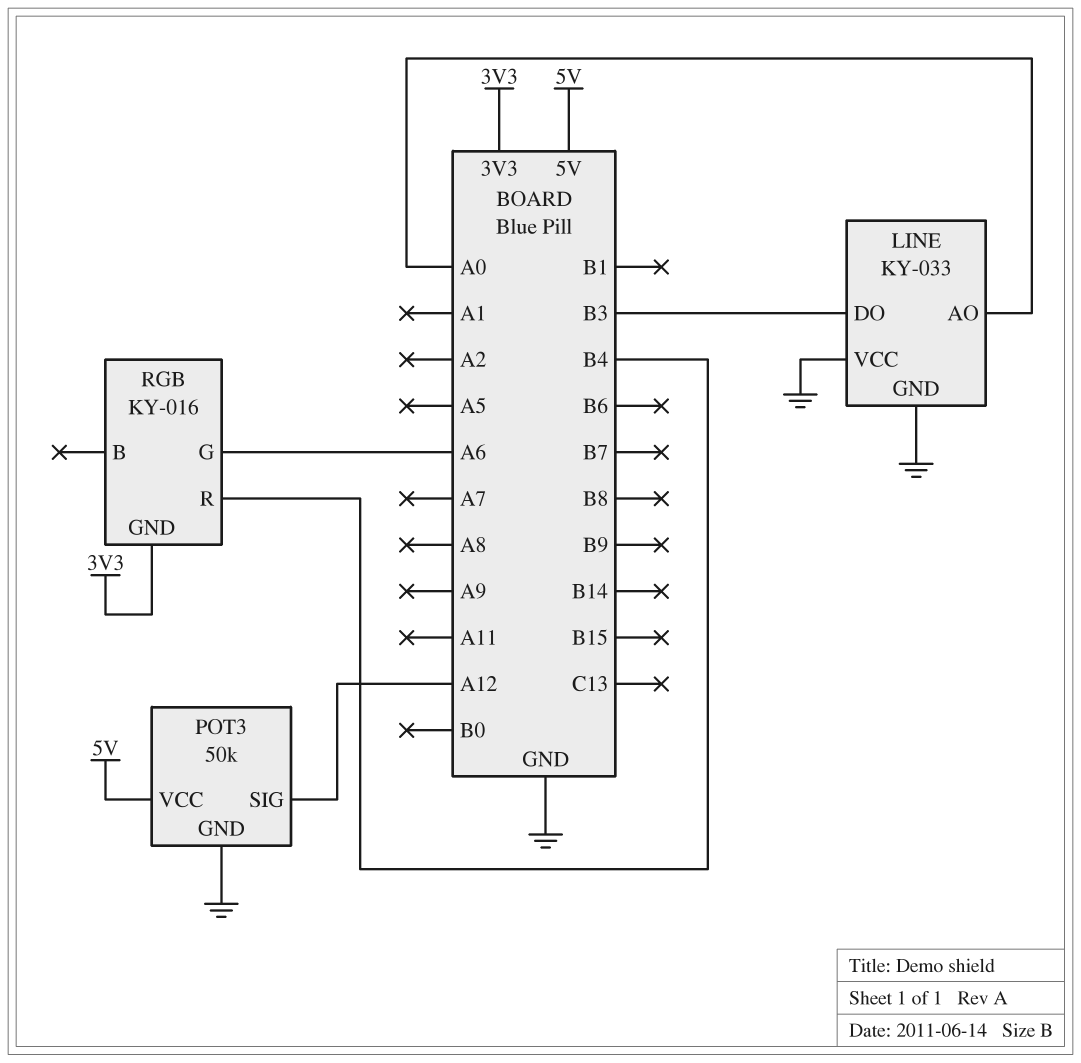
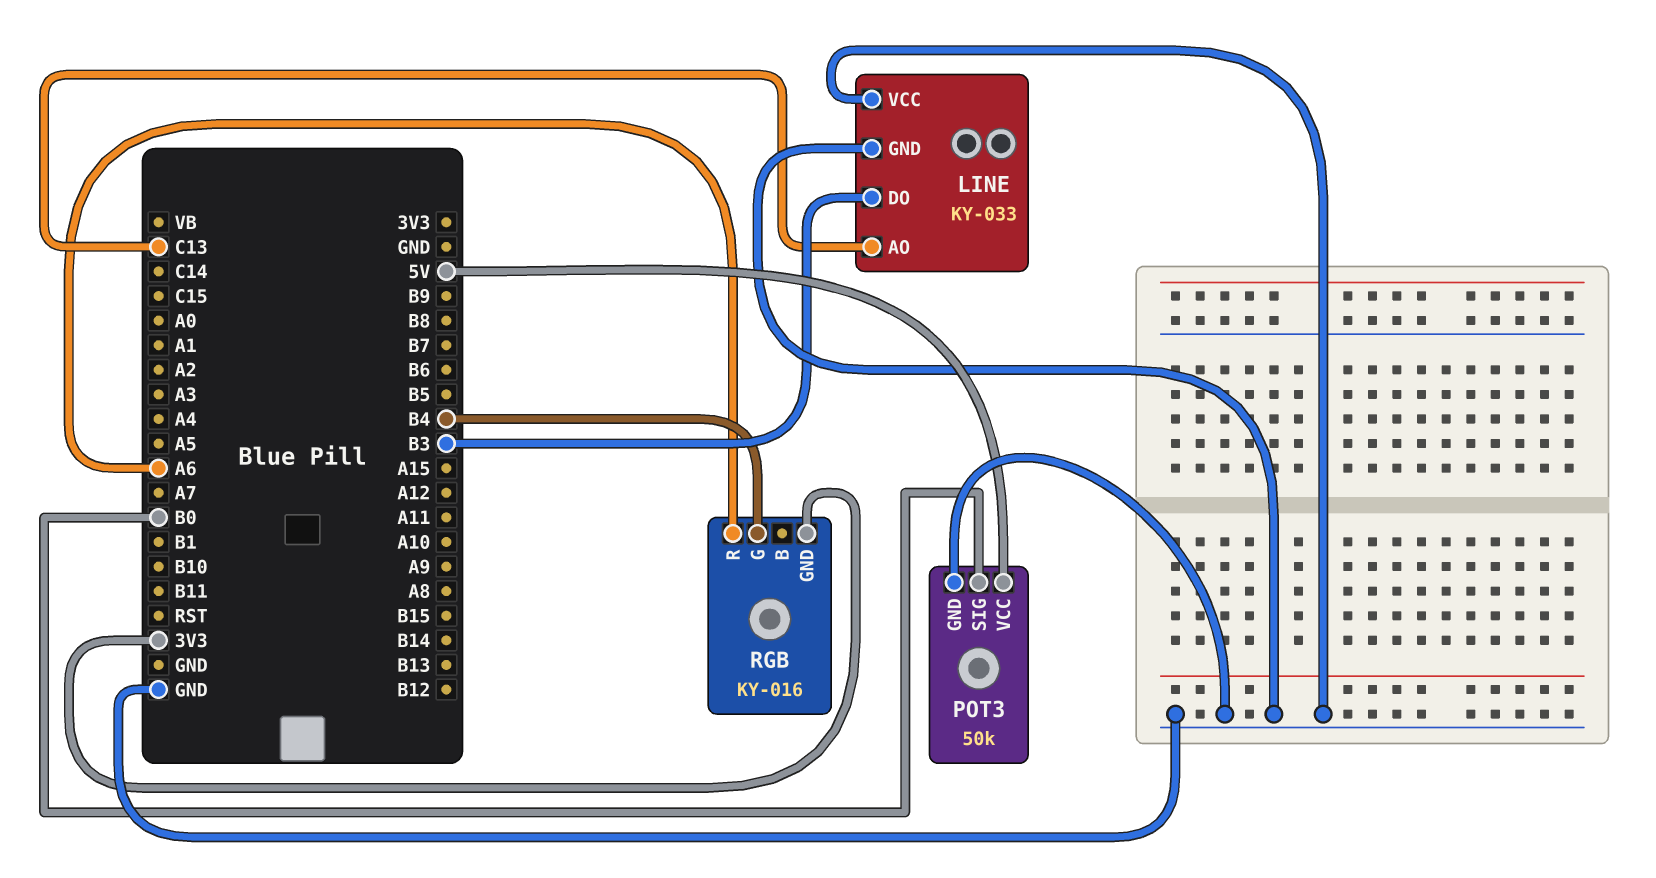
LINE pin AO: A0 -> C13
POT3 pin SIG: A12 -> B0
RGB pin G: A6 -> B4
RGB pin R: B4 -> A6

